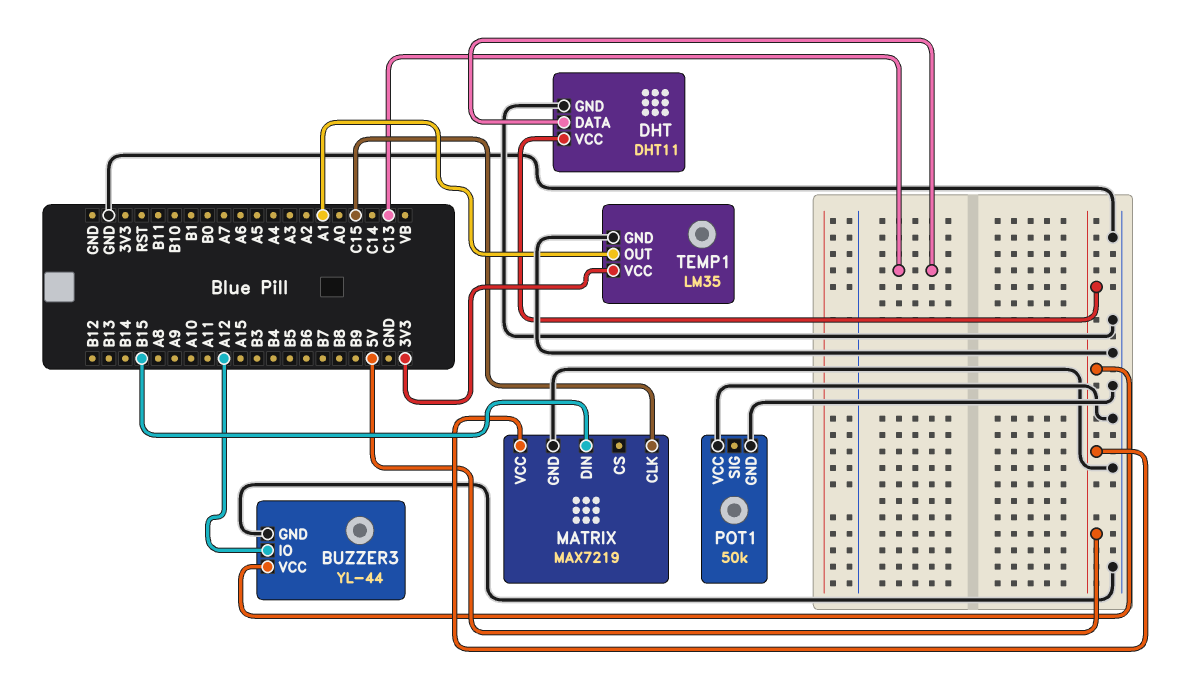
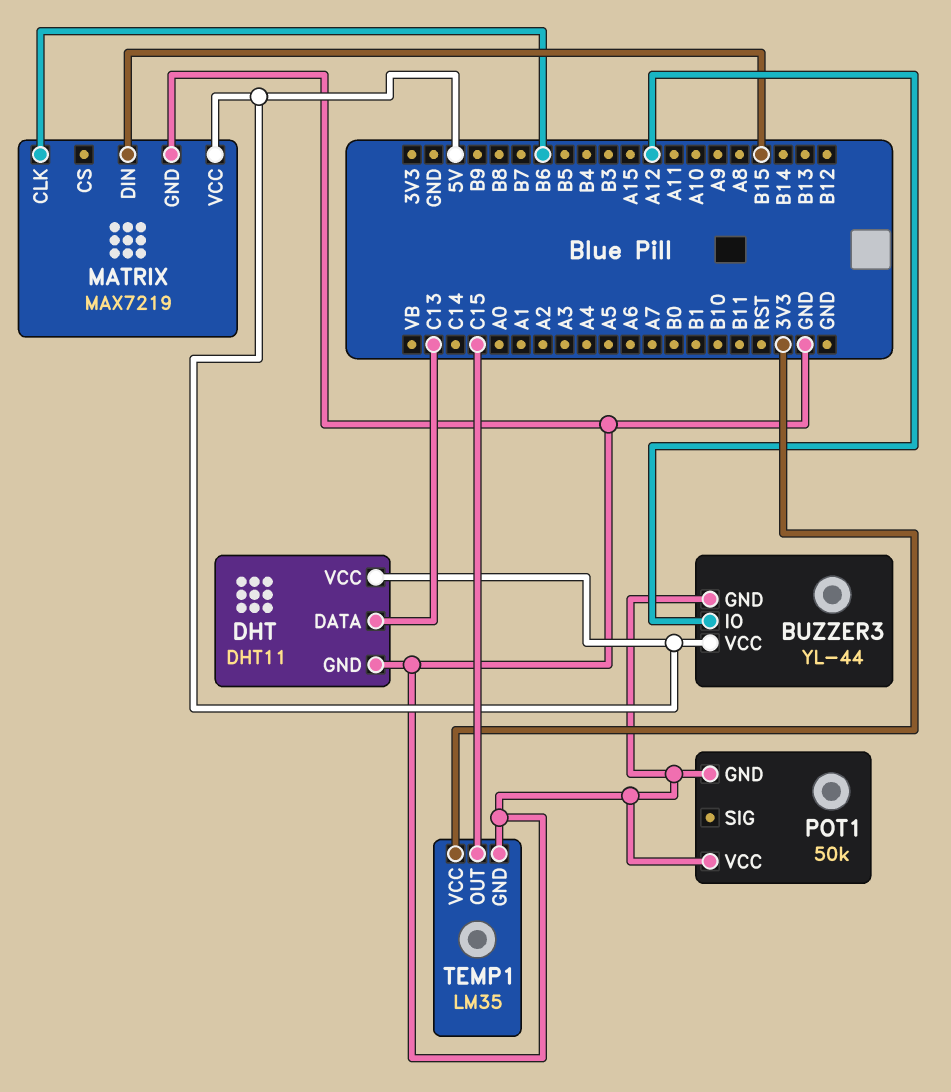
MATRIX pin CLK: C15 -> B6
TEMP1 pin OUT: A1 -> C15

